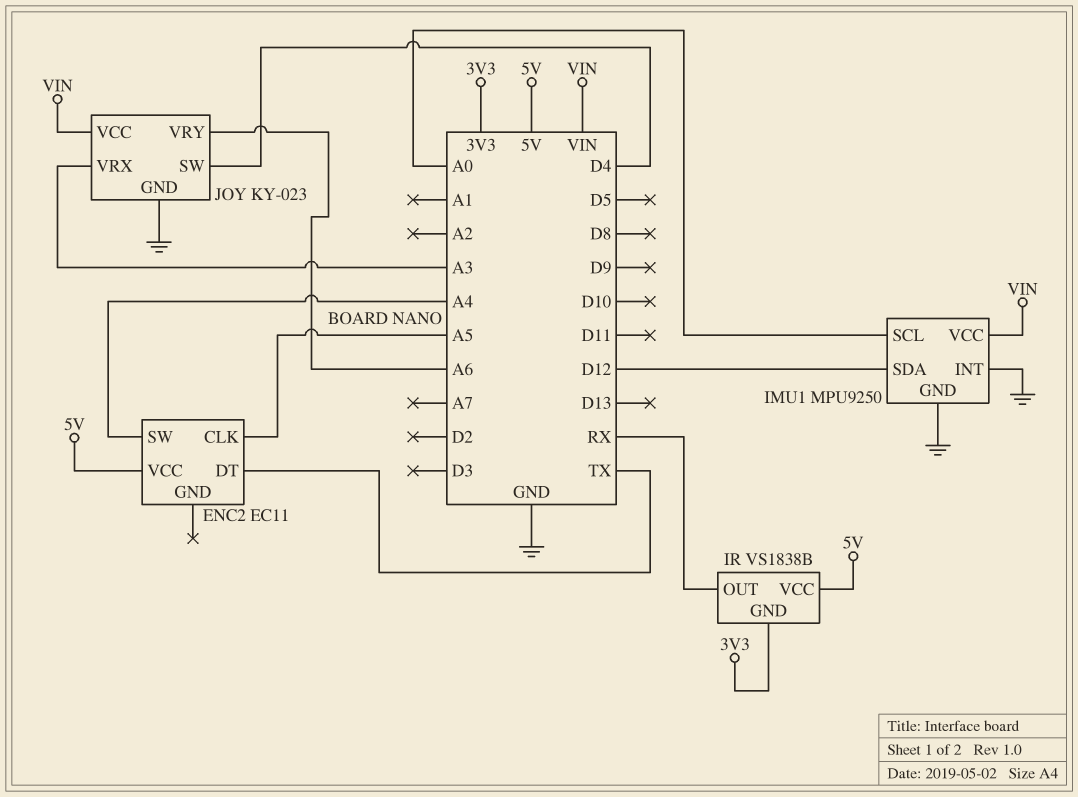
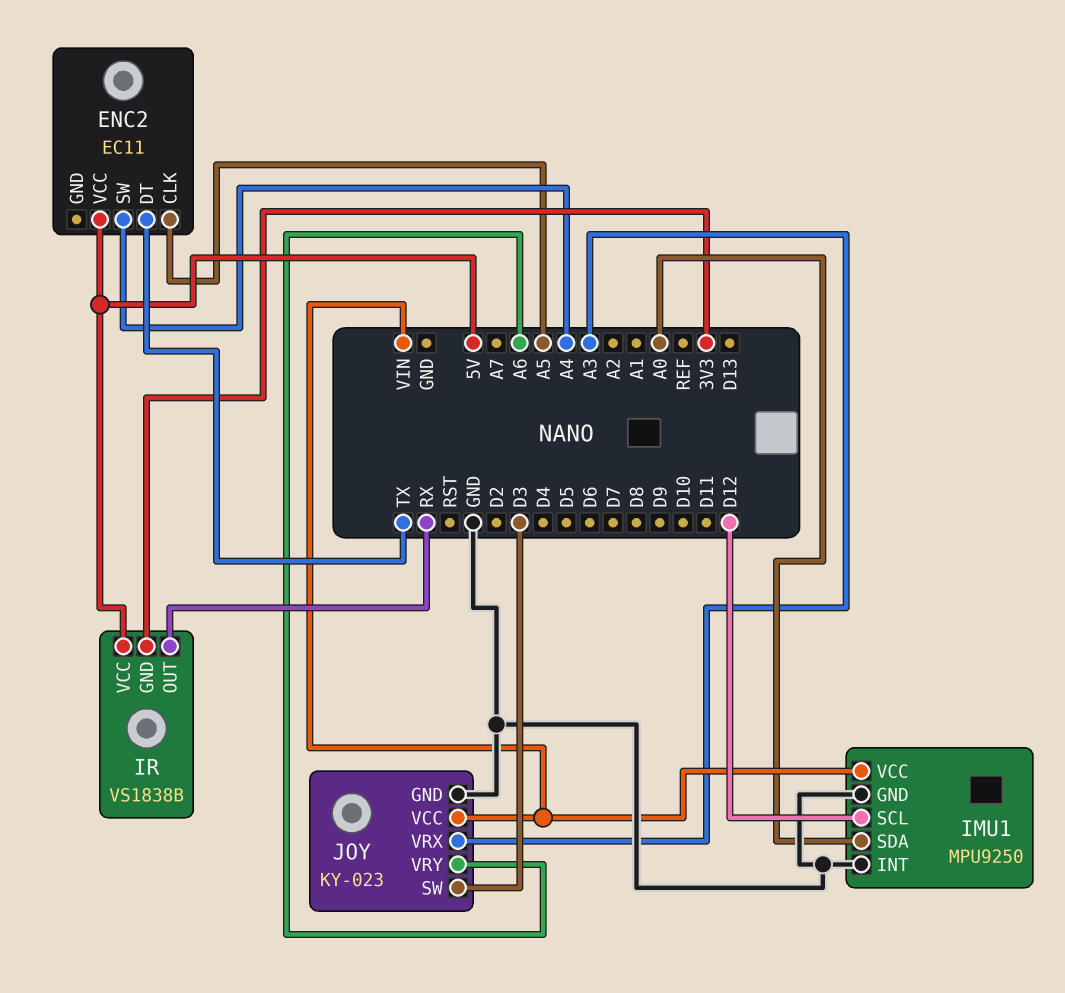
IMU1 pin SCL: A0 -> D12
IMU1 pin SDA: D12 -> A0
JOY pin SW: D4 -> D3

